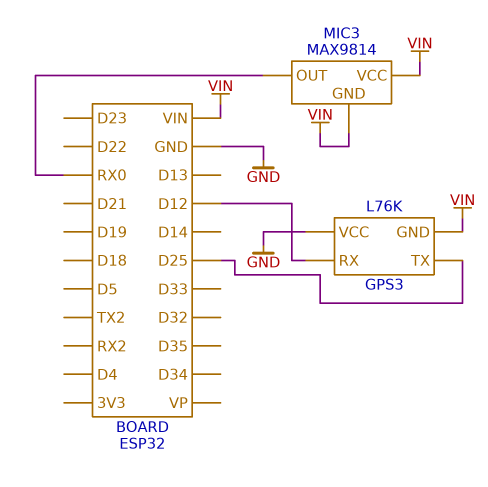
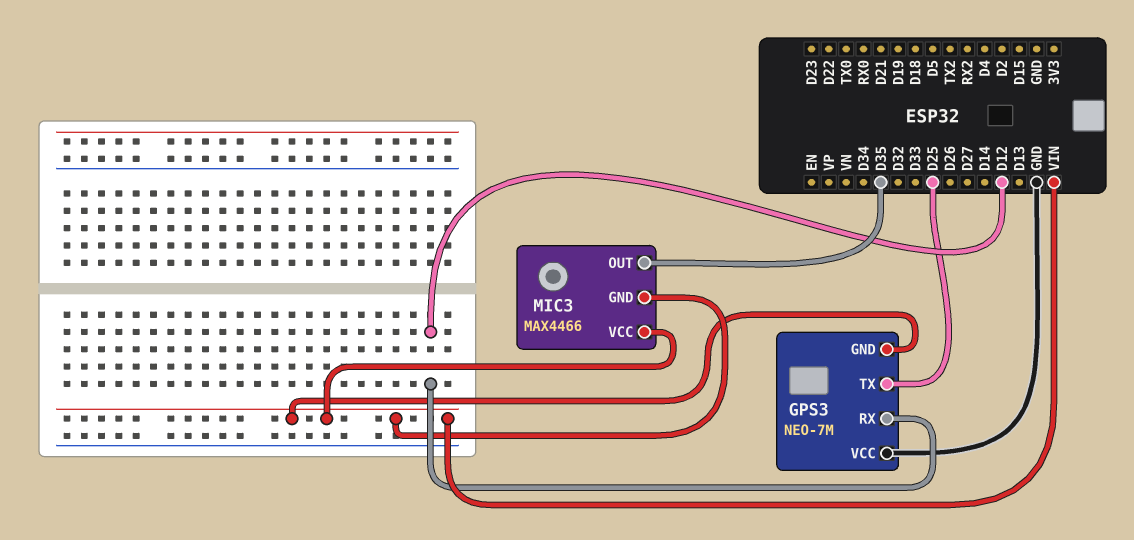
GPS3: L76K -> NEO-7M
MIC3: MAX9814 -> MAX4466
MIC3 pin OUT: RX0 -> D35

